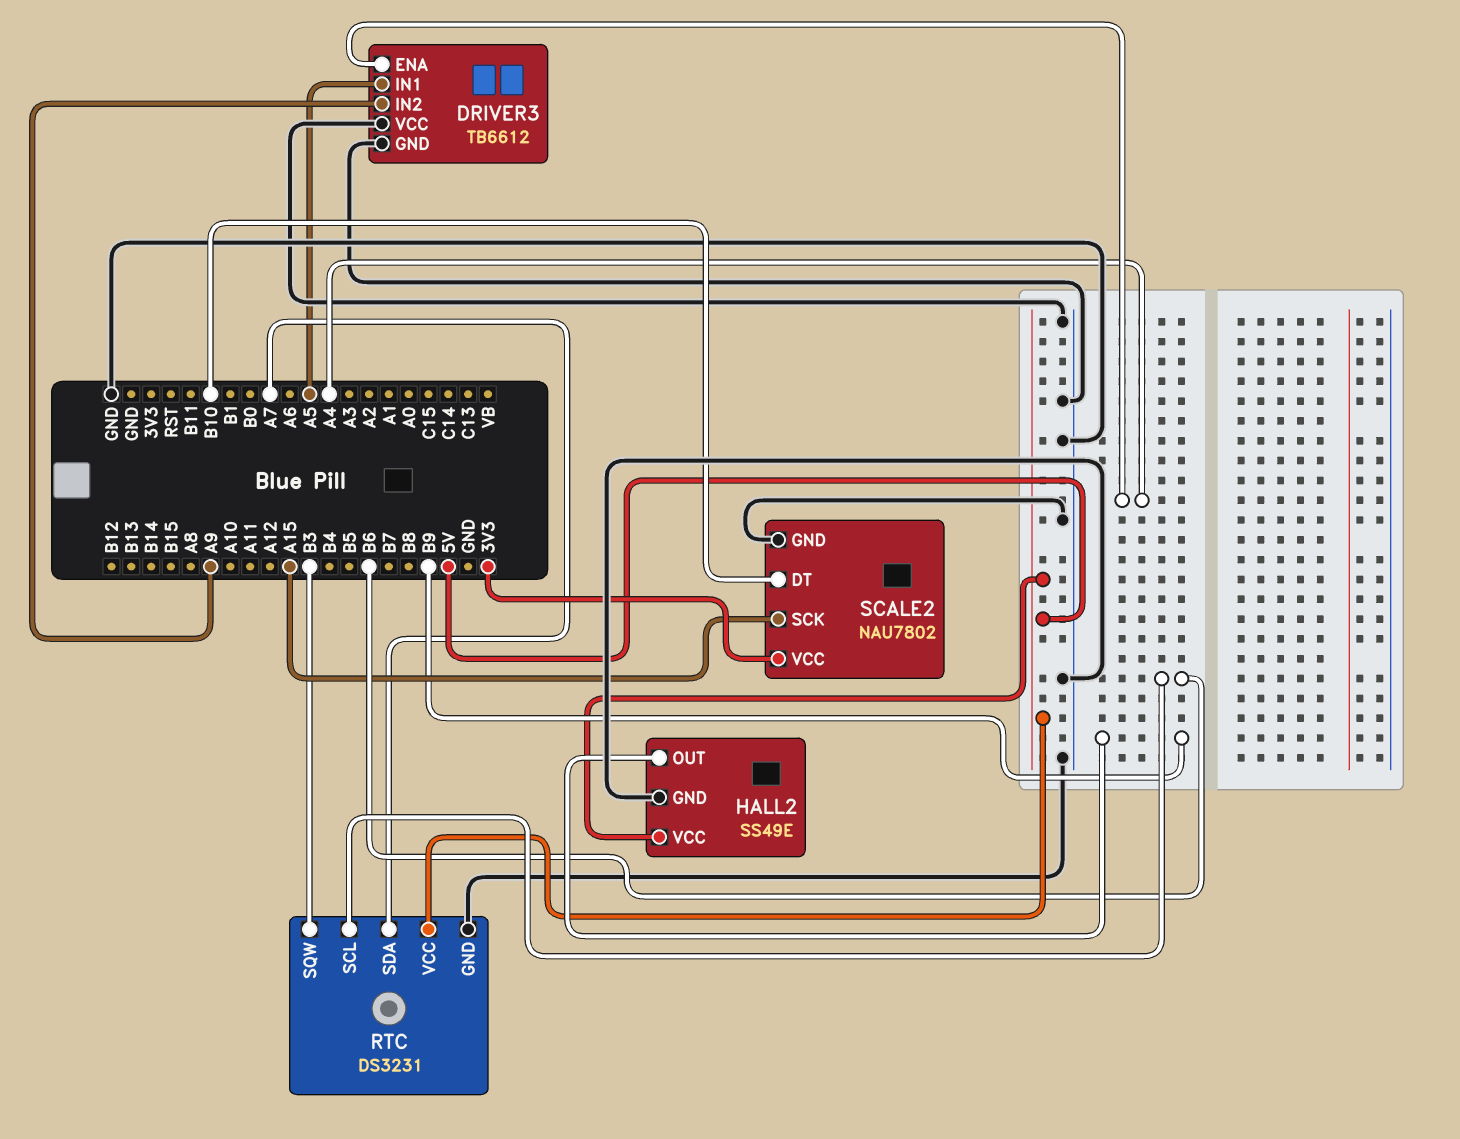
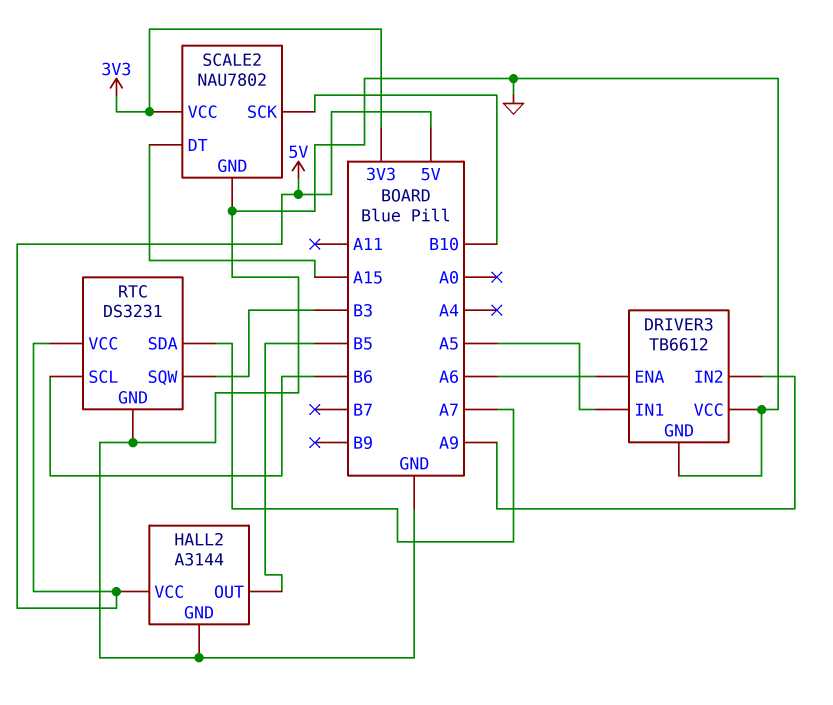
DRIVER3 pin ENA: A4 -> A6
HALL2: SS49E -> A3144
HALL2 pin OUT: B9 -> B5
SCALE2 pin DT: B10 -> A15
SCALE2 pin SCK: A15 -> B10

